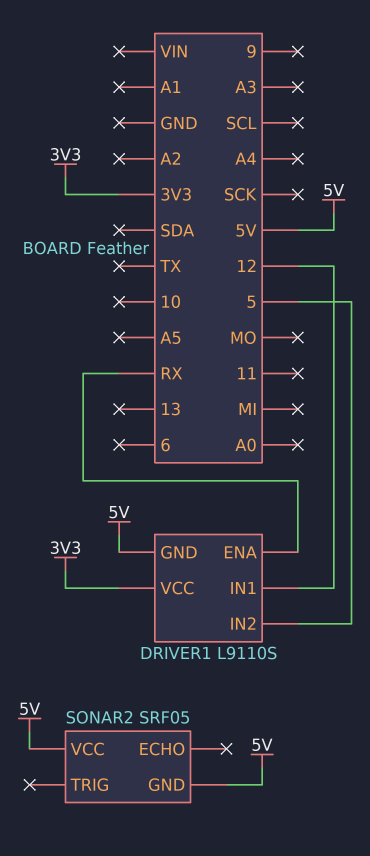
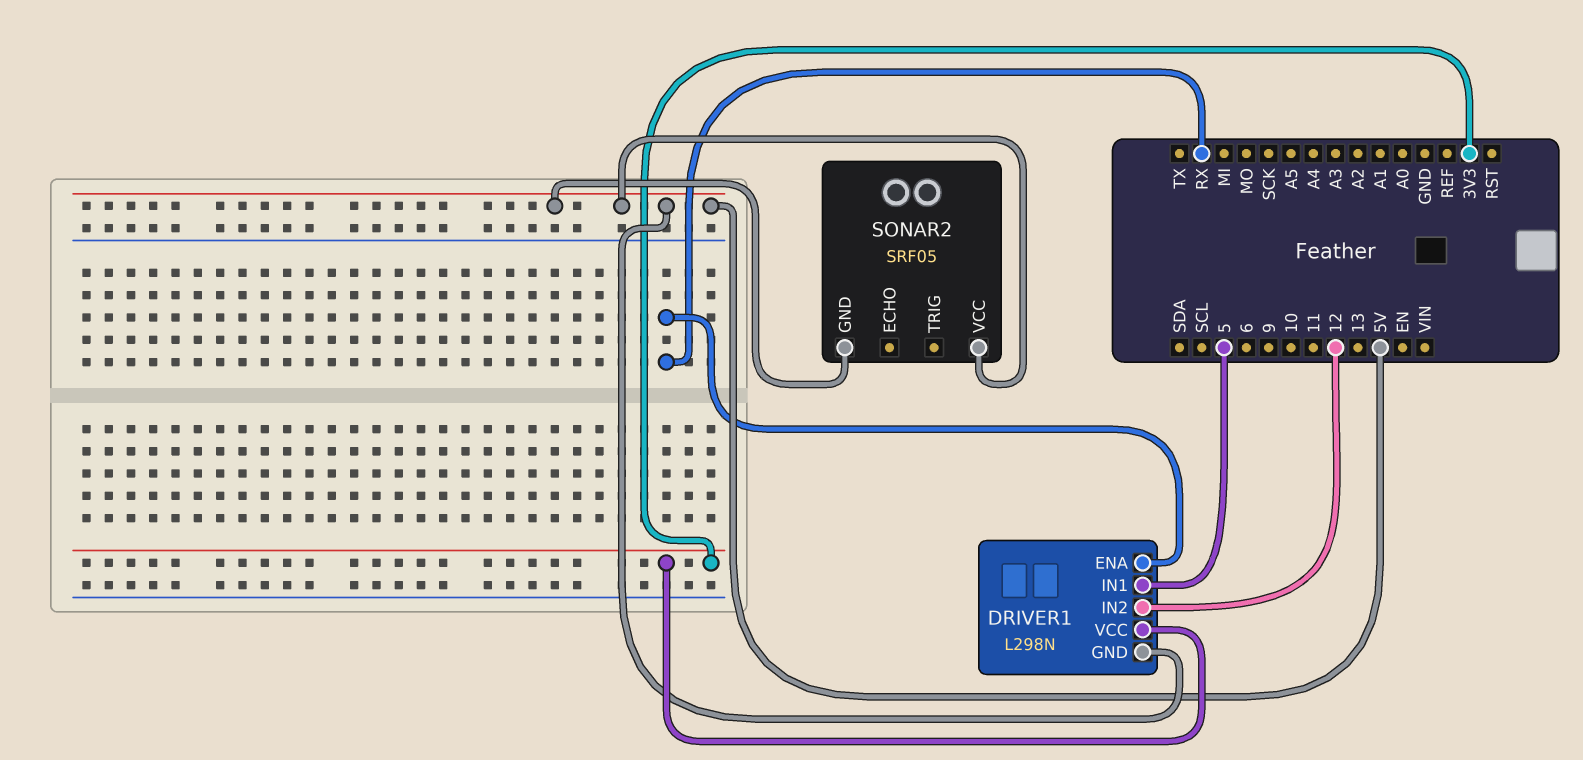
DRIVER1: L9110S -> L298N
DRIVER1 pin IN1: 12 -> 5
DRIVER1 pin IN2: 5 -> 12

